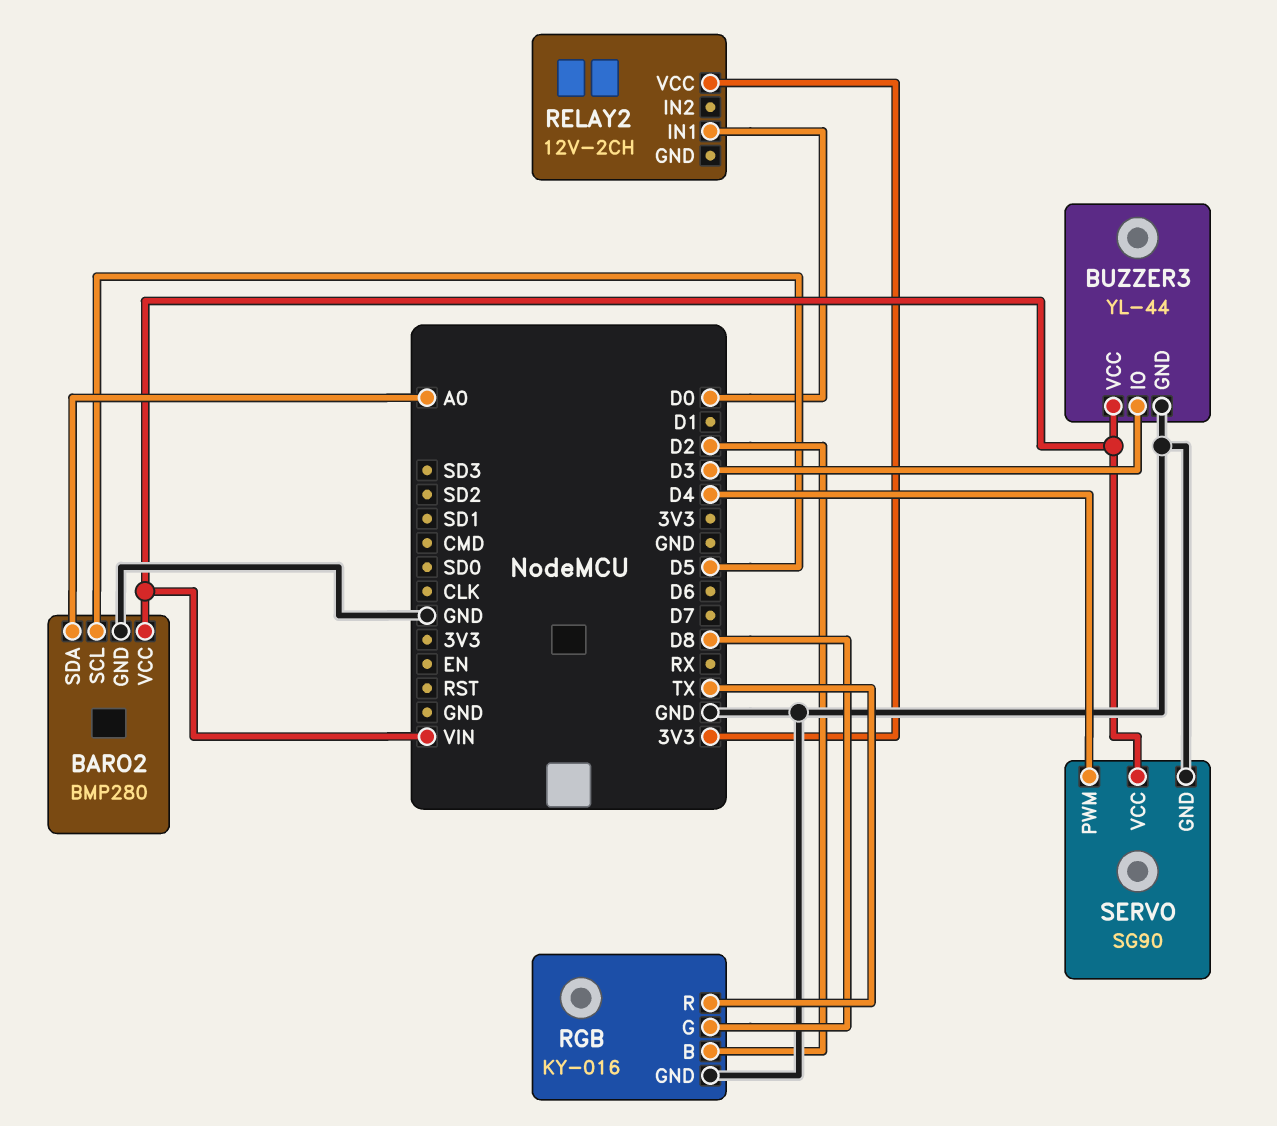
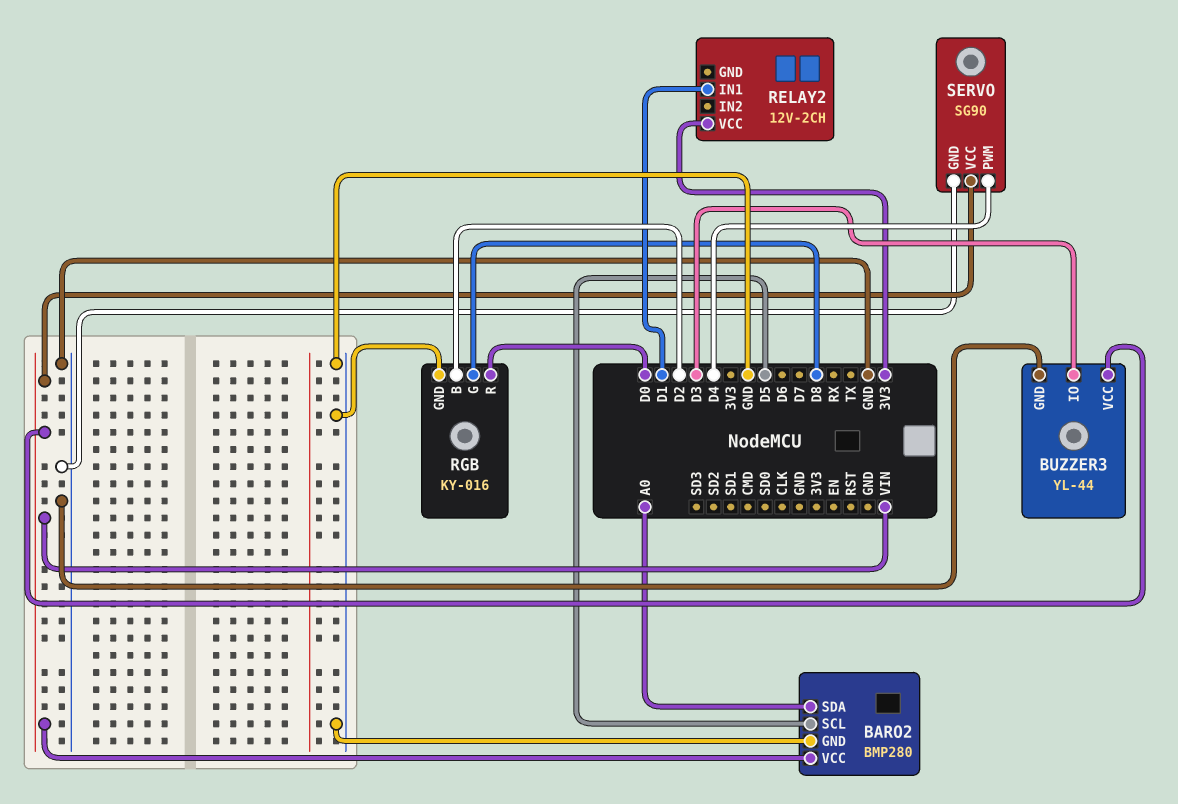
RELAY2 pin IN1: D0 -> D1
RGB pin R: TX -> D0

